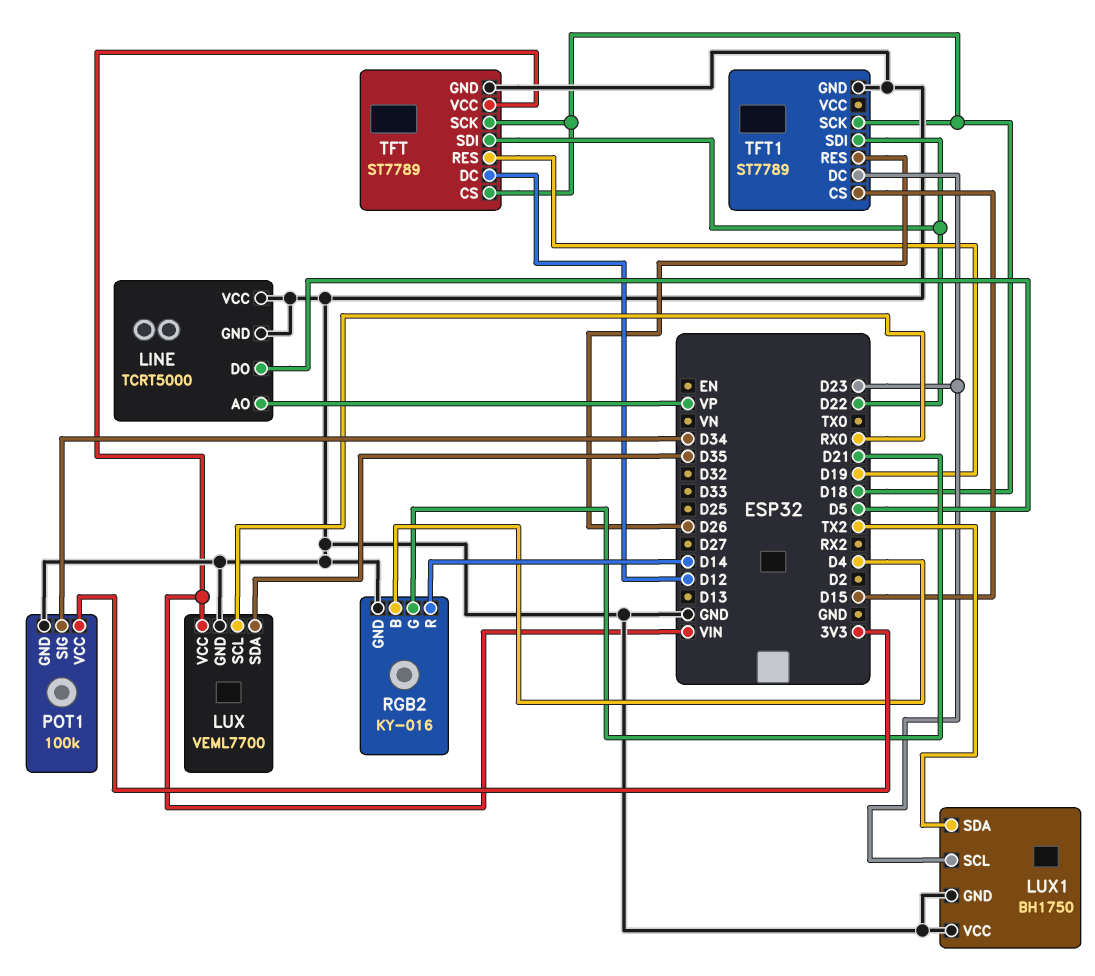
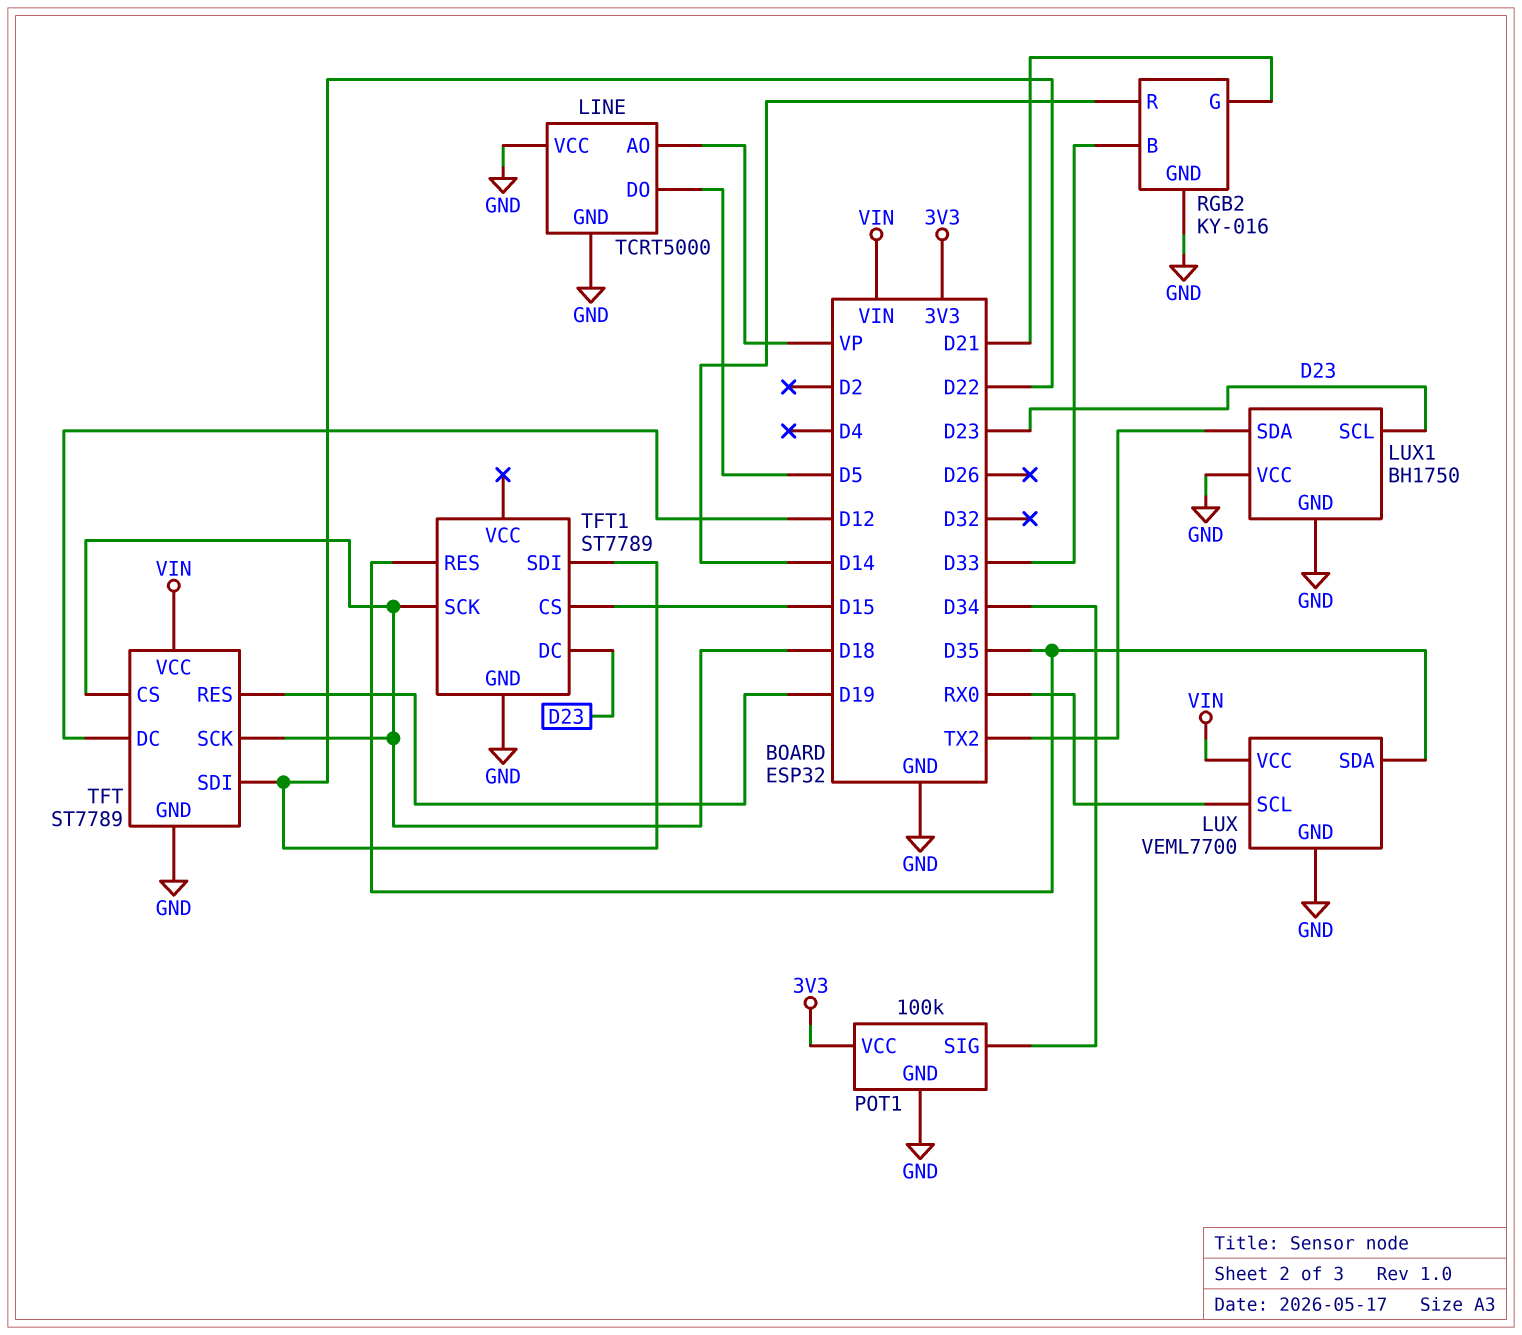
RGB2 pin B: D4 -> D33
TFT1 pin RES: D26 -> D35

